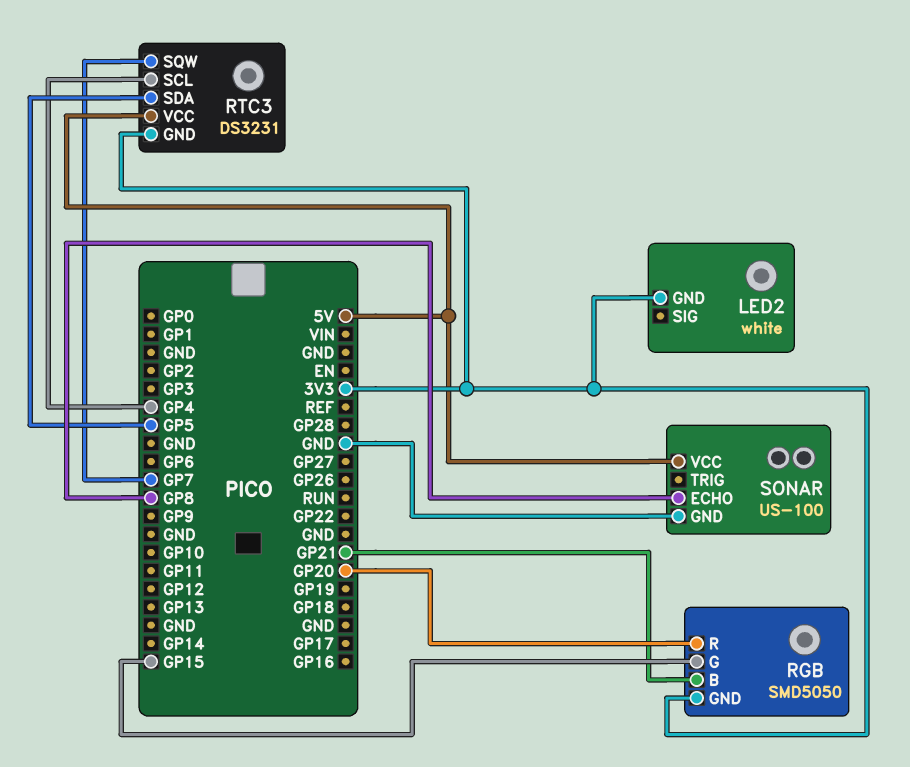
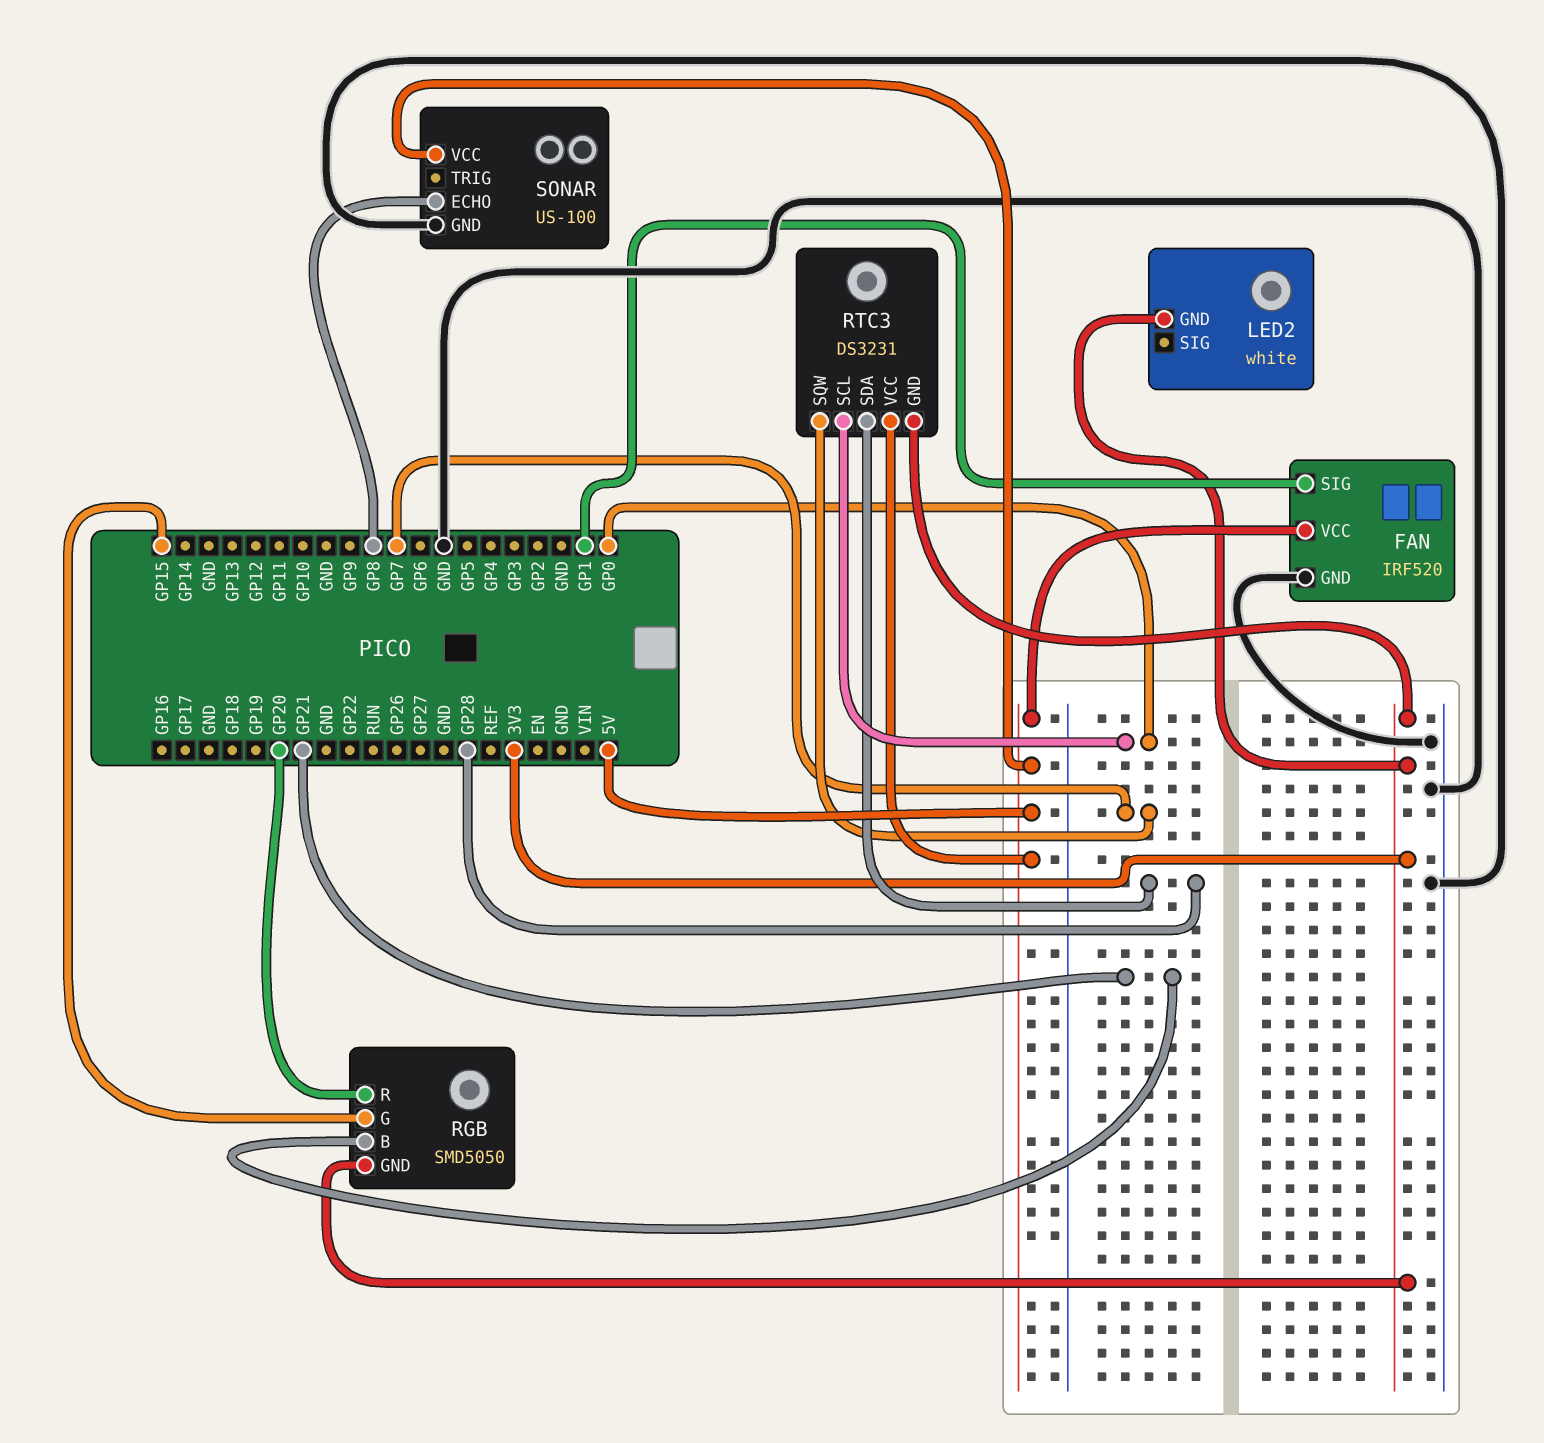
FAN: none -> IRF520
FAN pin GND: none -> GND
FAN pin SIG: none -> GP1
FAN pin VCC: none -> 5V
RTC3 pin SCL: GP4 -> GP0
RTC3 pin SDA: GP5 -> GP28

